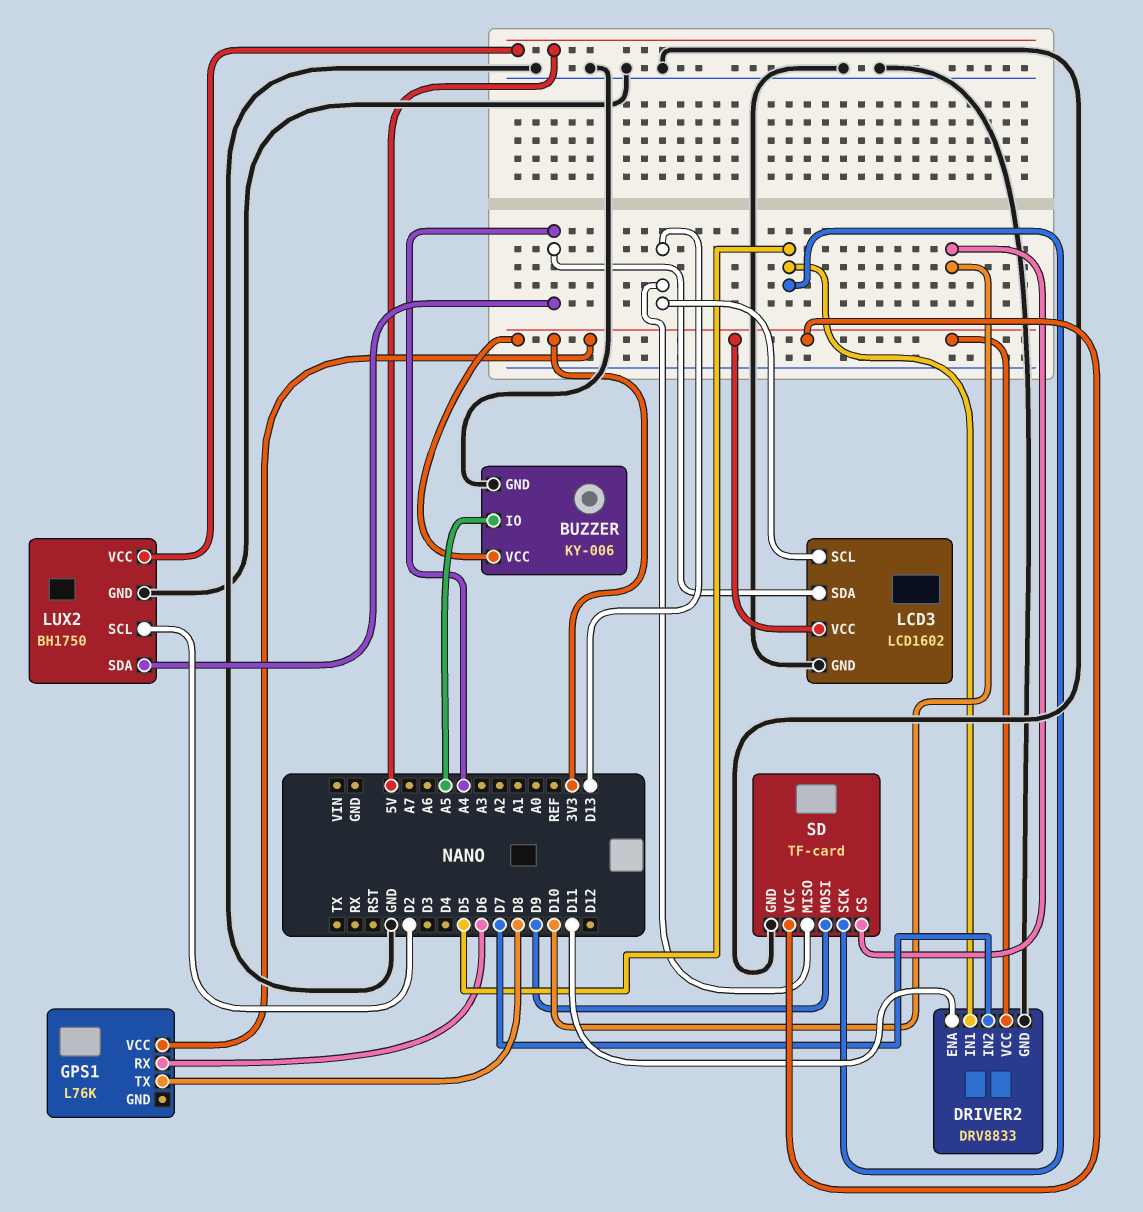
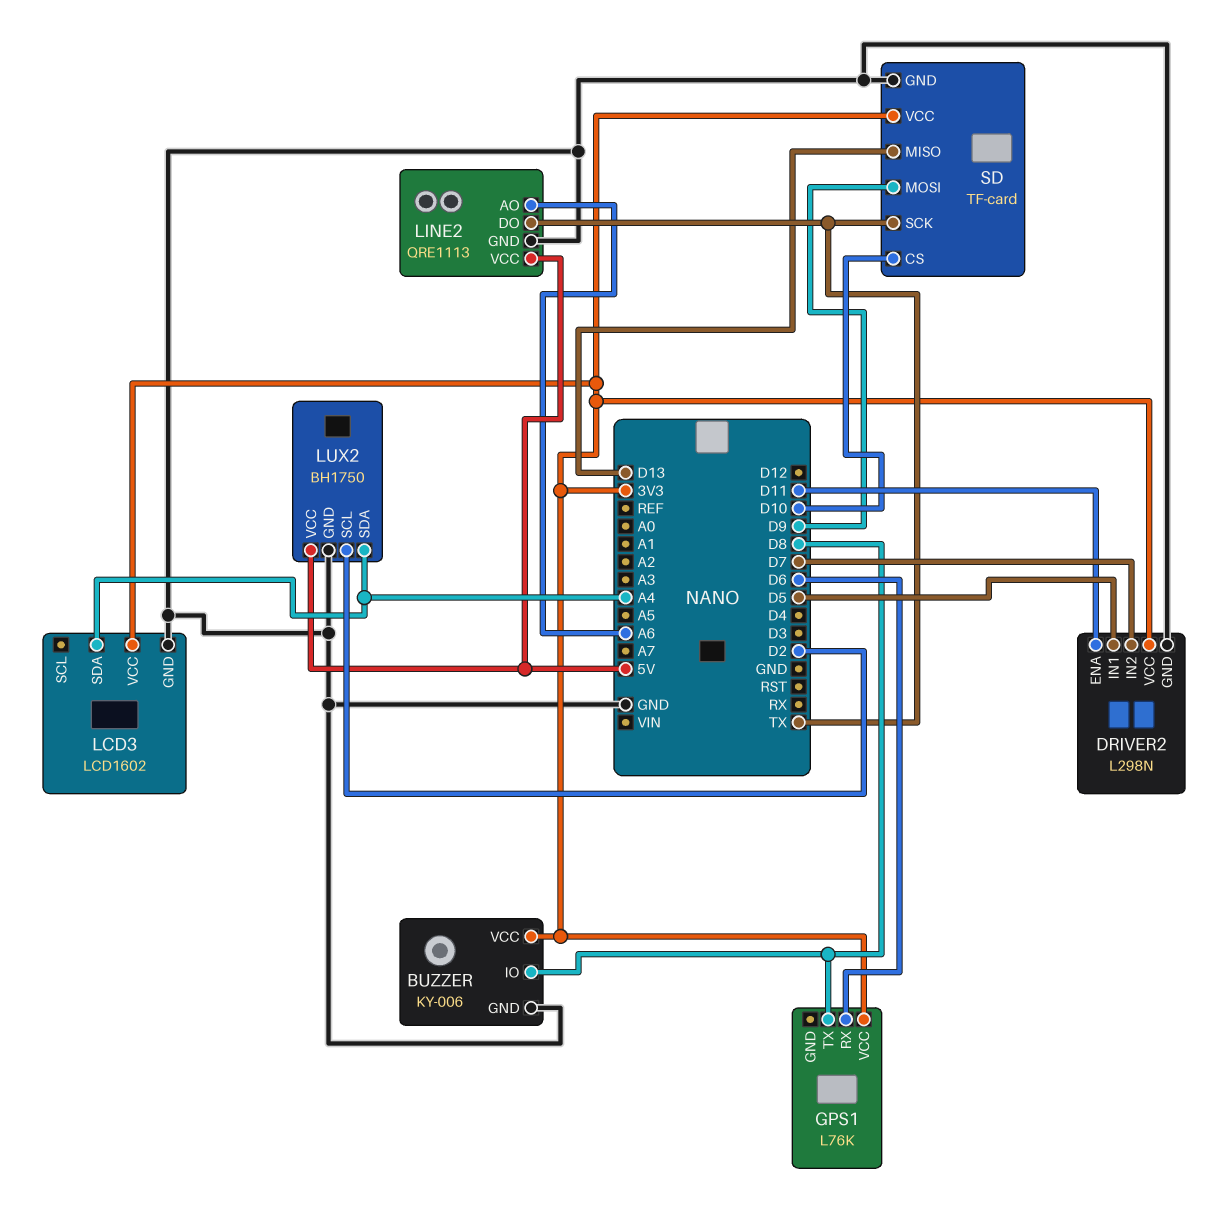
BUZZER pin IO: A5 -> D8
DRIVER2: DRV8833 -> L298N
LCD3 pin SCL: D13 -> none
LINE2: none -> QRE1113
LINE2 pin AO: none -> A6
LINE2 pin DO: none -> TX
LINE2 pin GND: none -> GND
LINE2 pin VCC: none -> 5V
SD pin SCK: D5 -> TX

